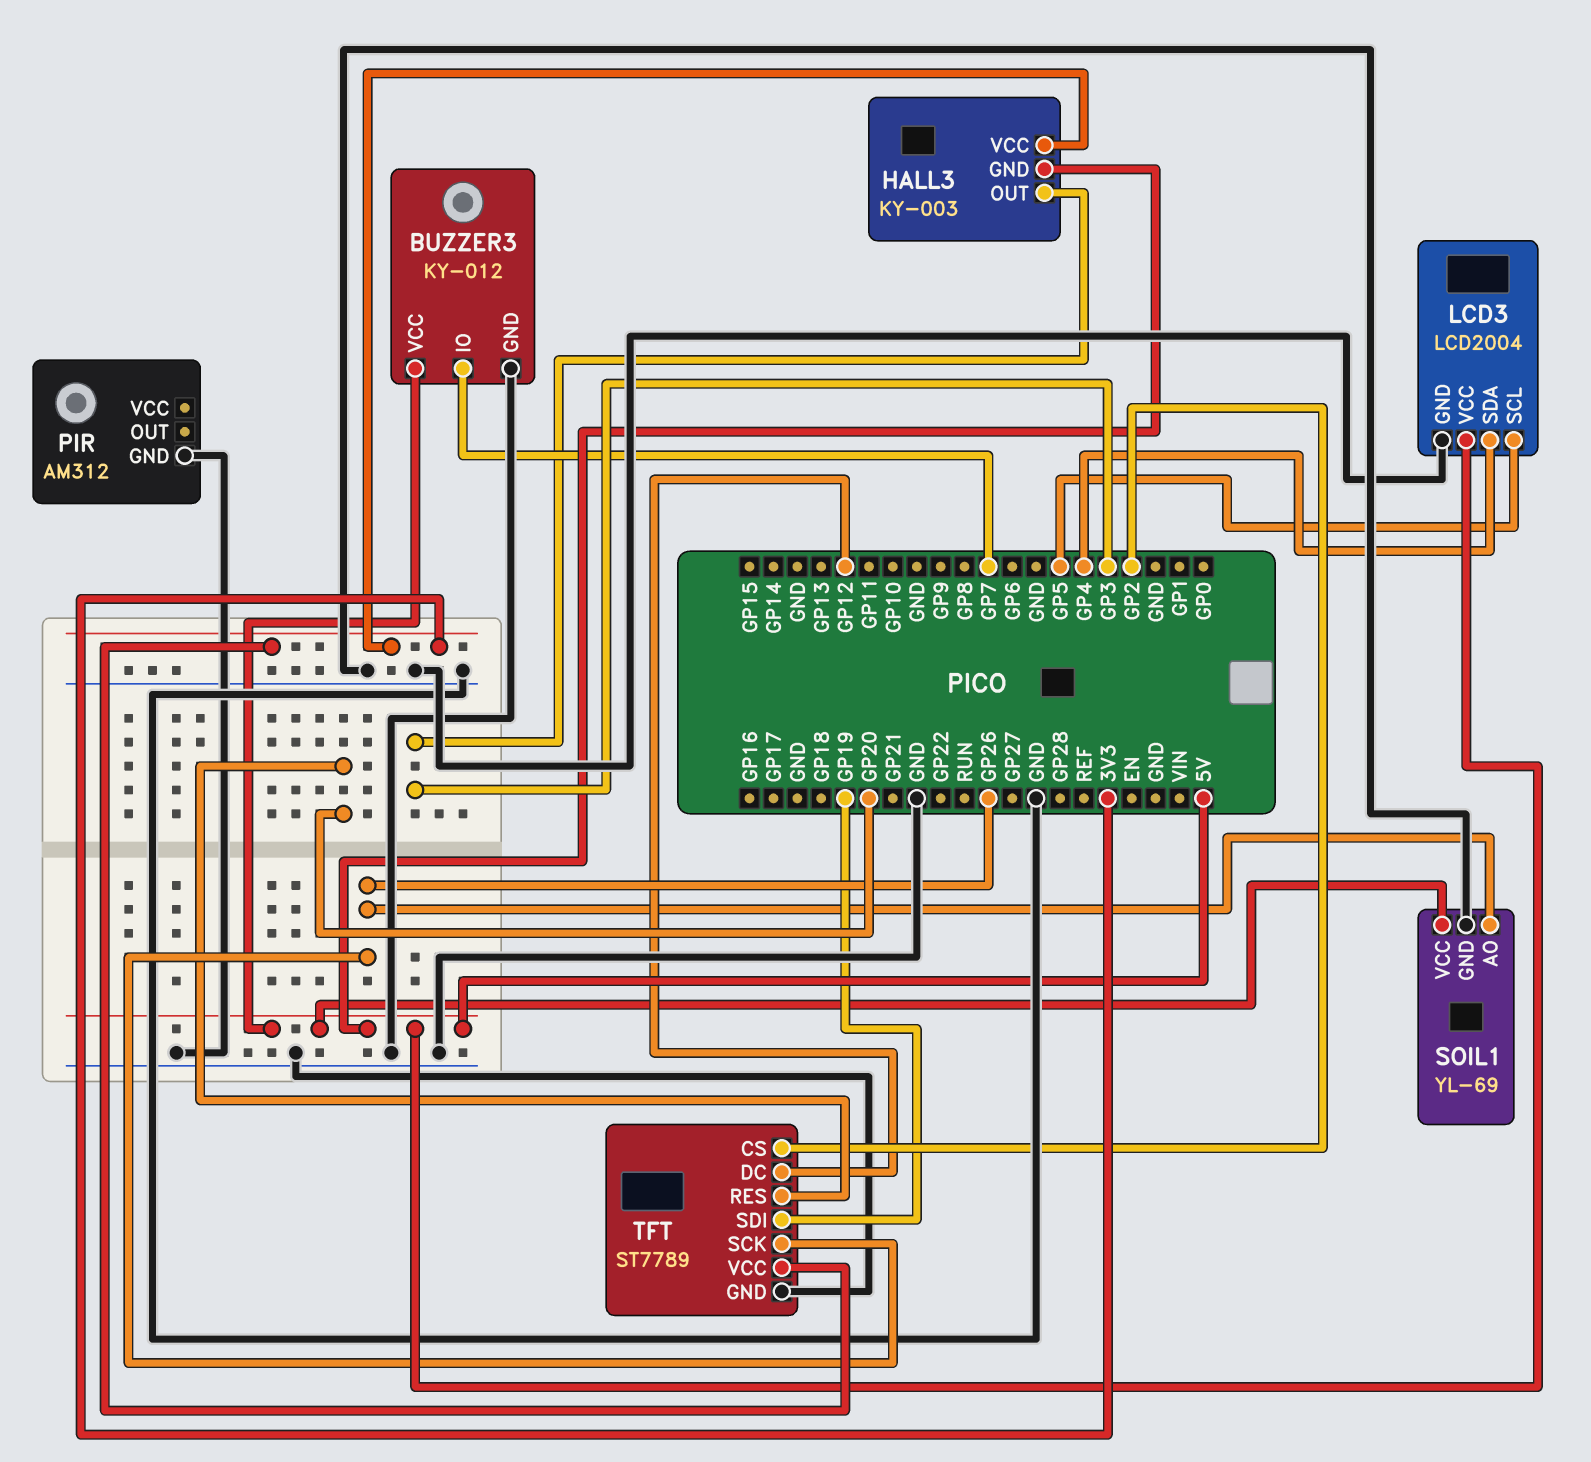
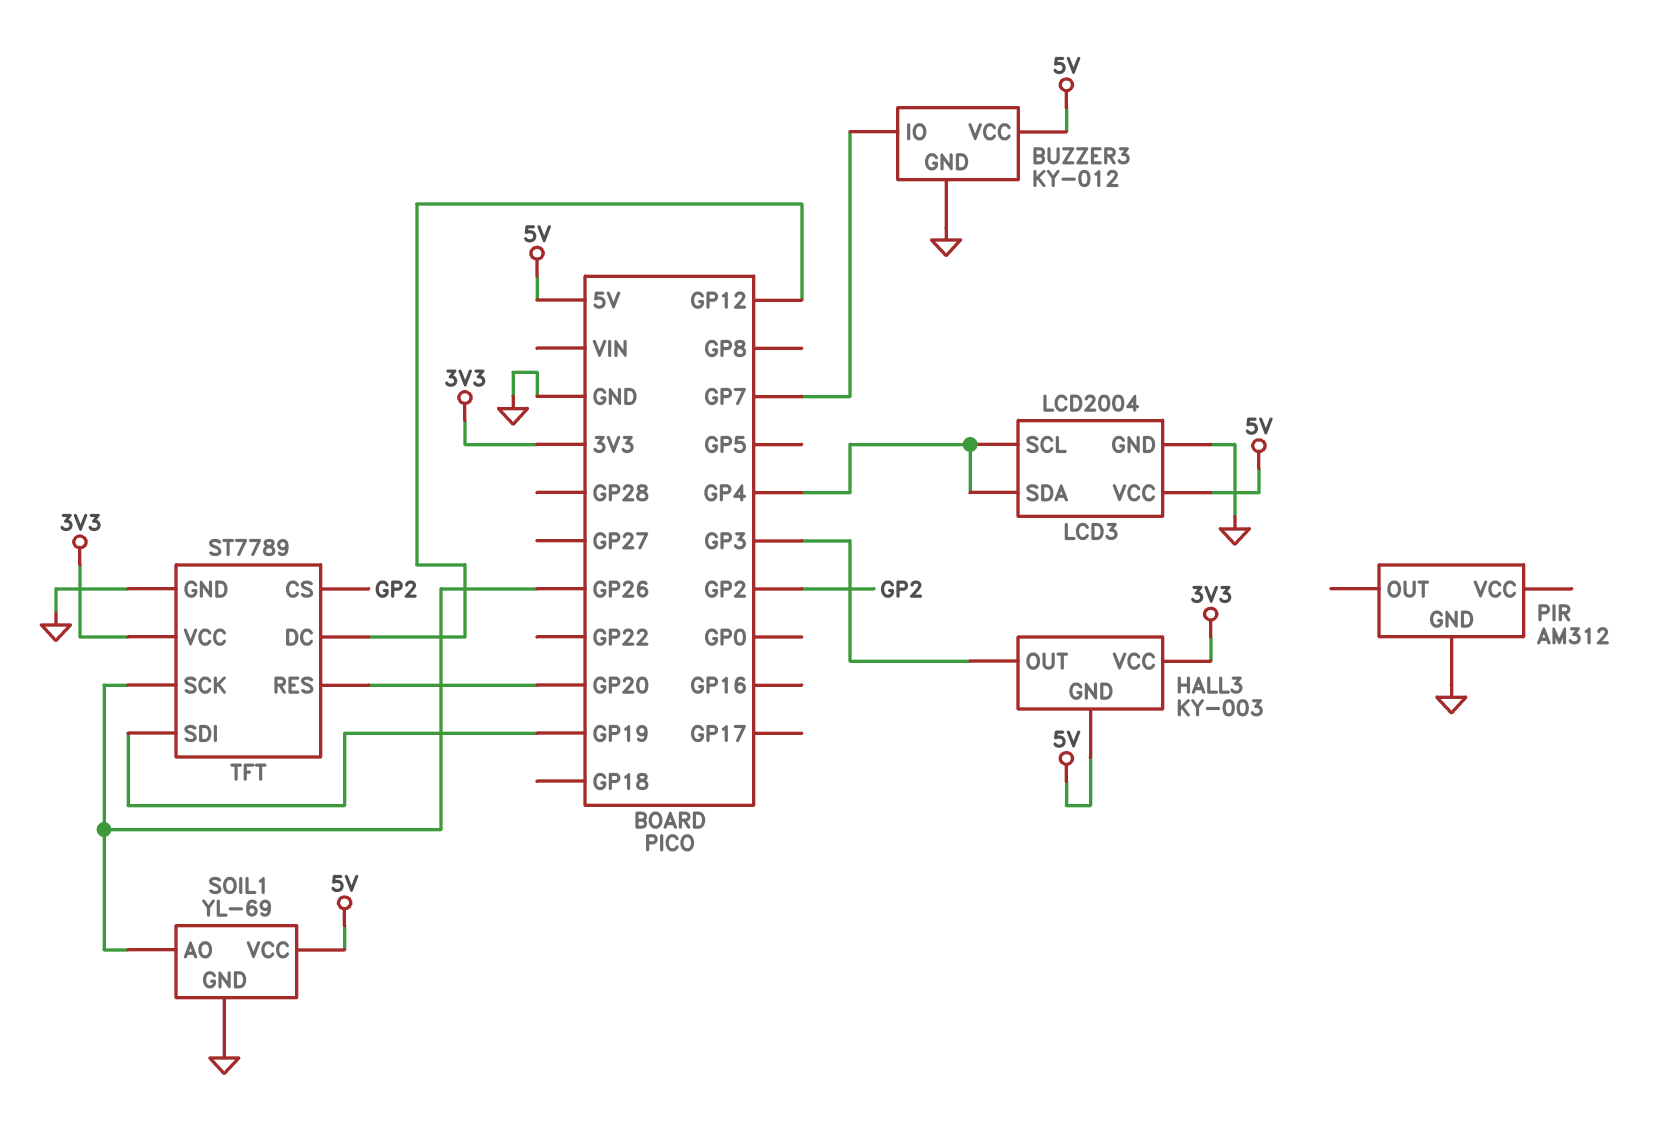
LCD3 pin SCL: GP5 -> GP4

